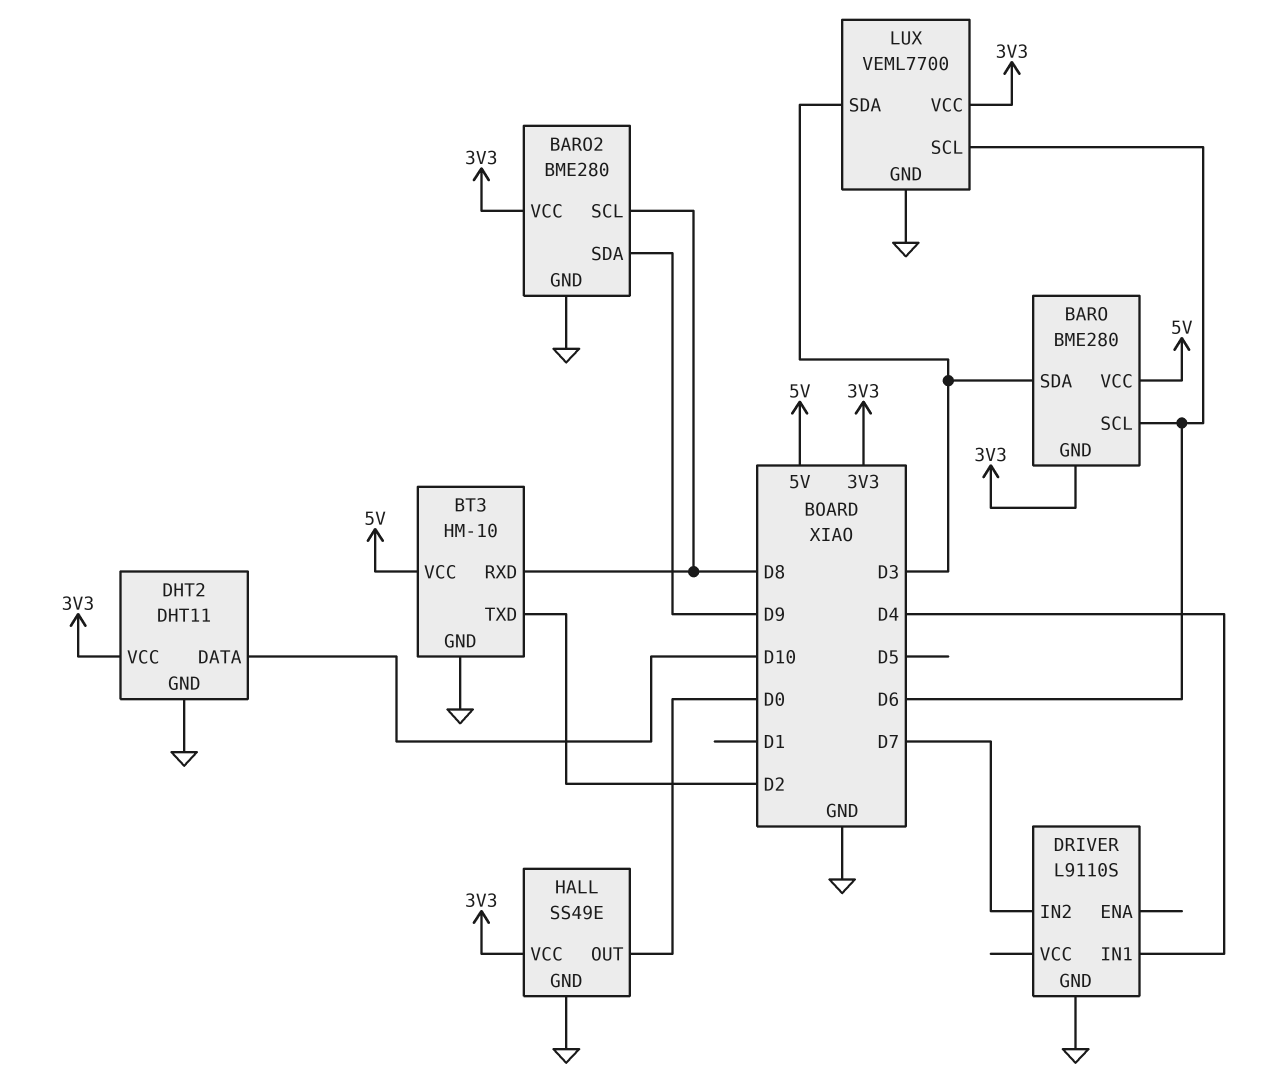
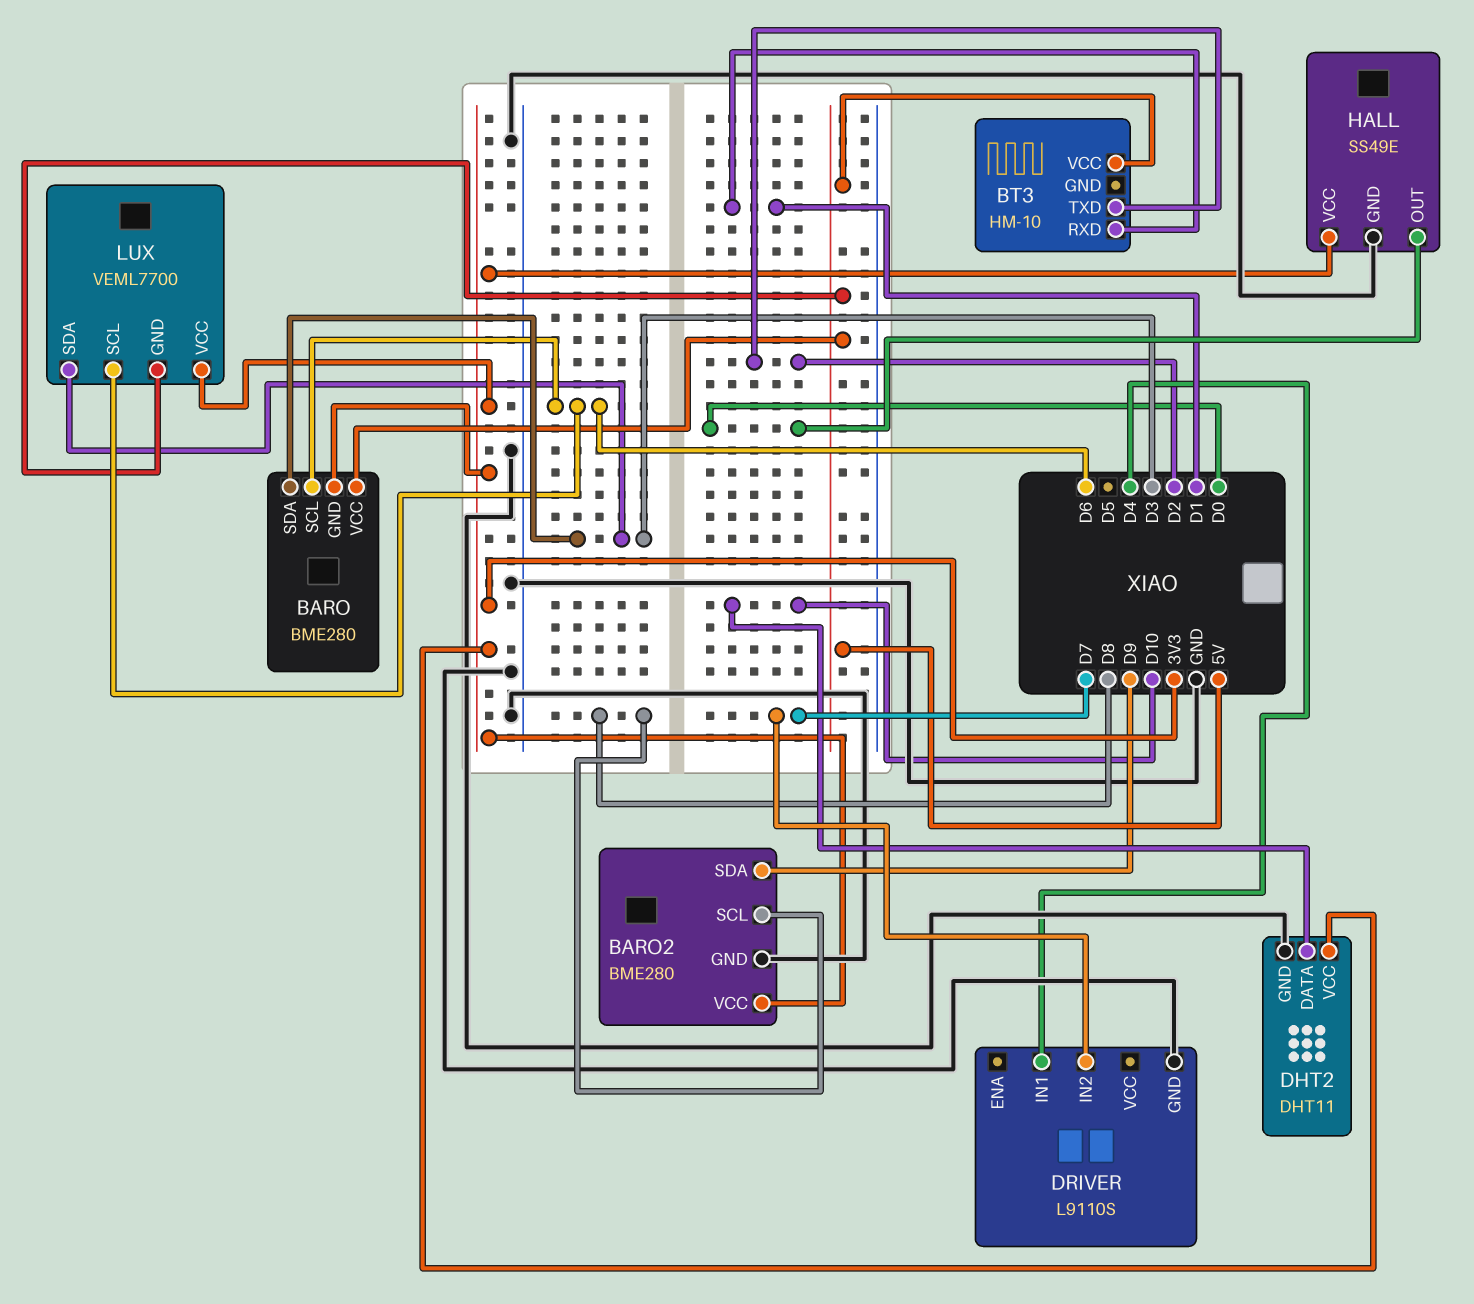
BT3 pin GND: GND -> none
BT3 pin RXD: D8 -> D1
LUX pin GND: GND -> 5V

